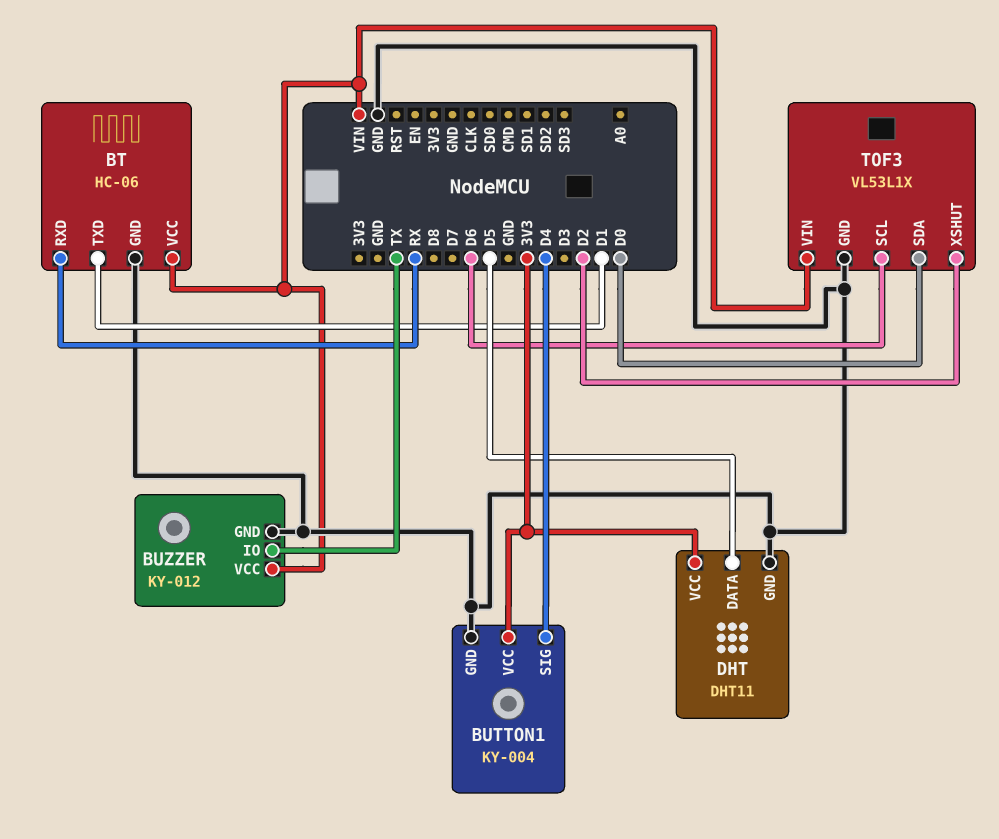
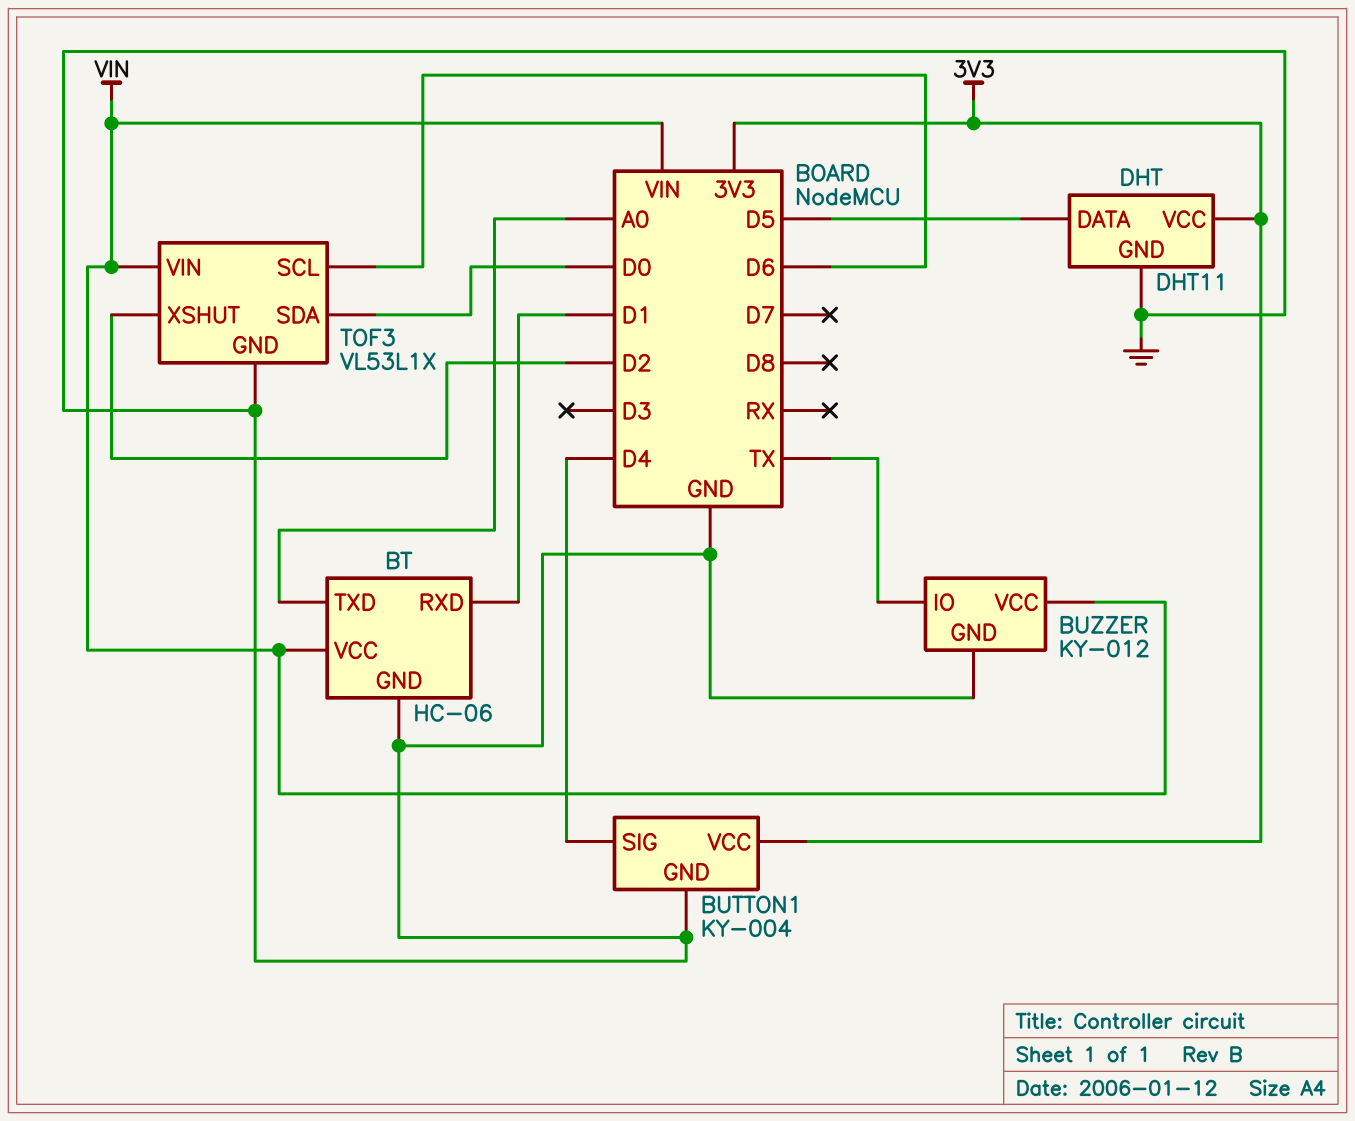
BT pin RXD: RX -> D1
BT pin TXD: D1 -> A0

